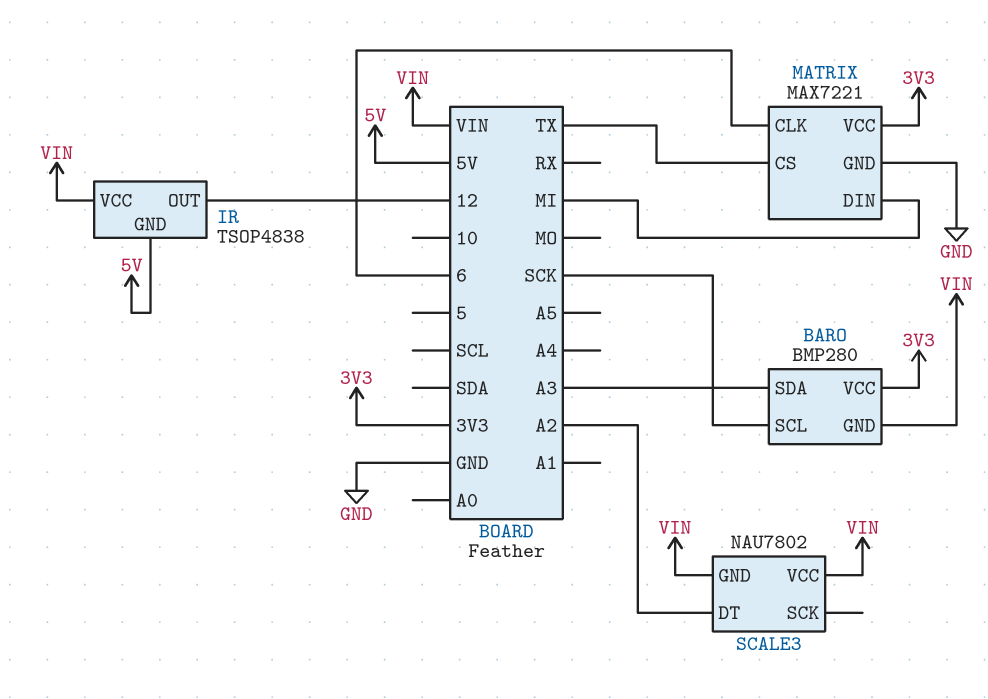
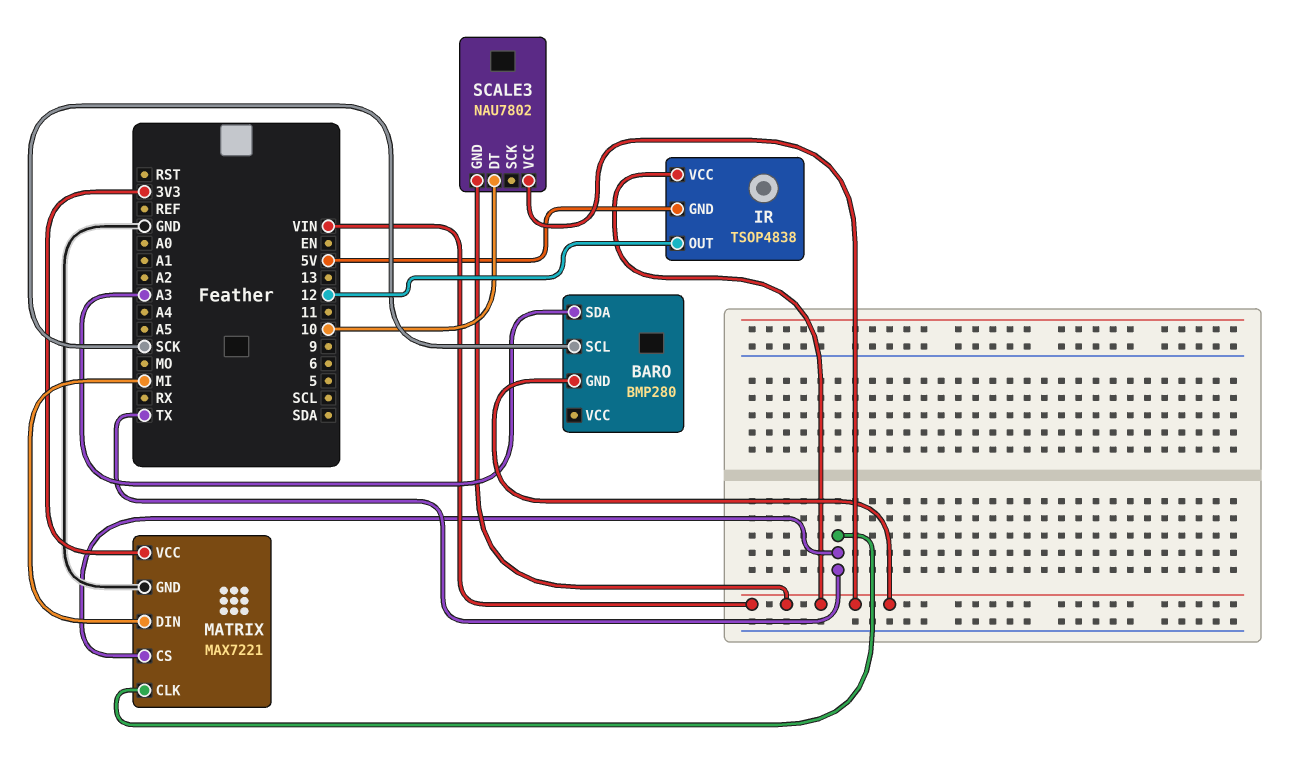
BARO pin VCC: 3V3 -> none
MATRIX pin CLK: 6 -> TX
SCALE3 pin DT: A2 -> 10

